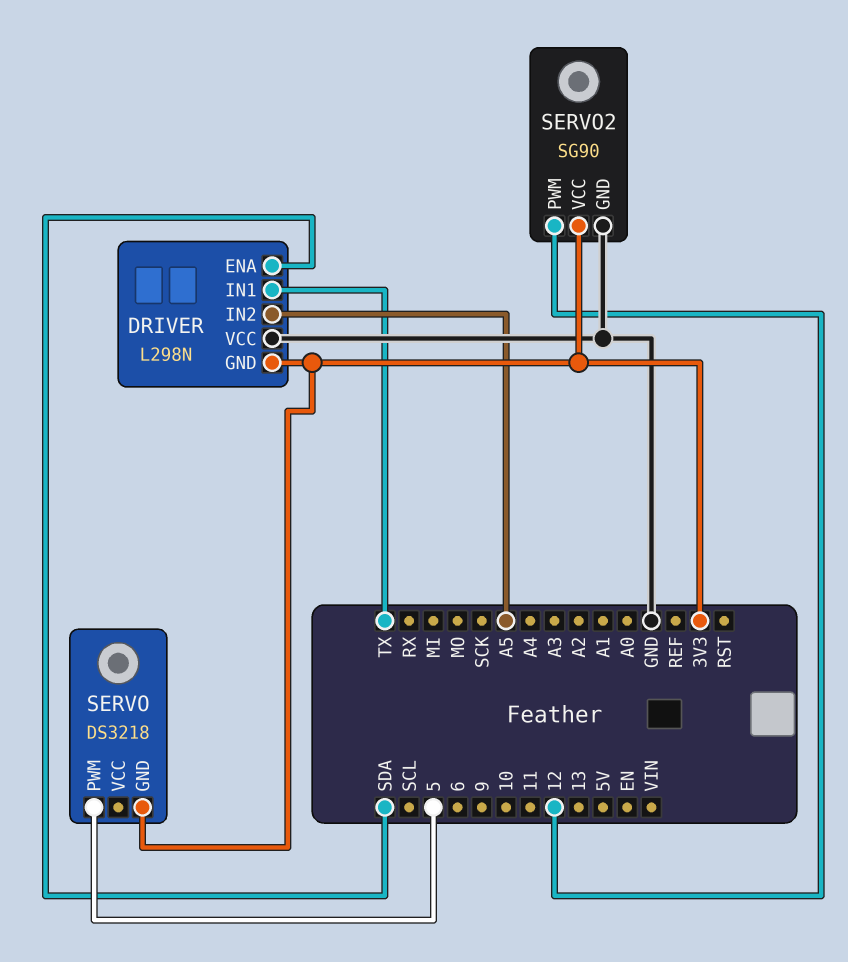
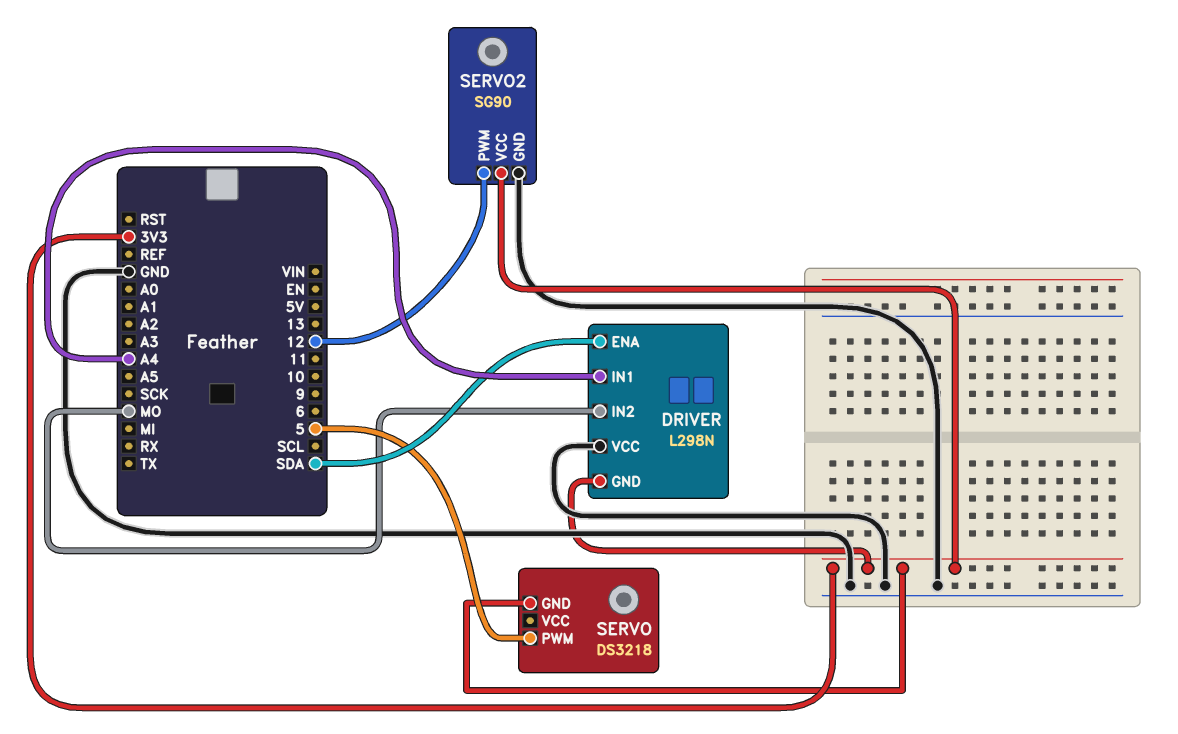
DRIVER pin IN1: TX -> A4
DRIVER pin IN2: A5 -> MO

